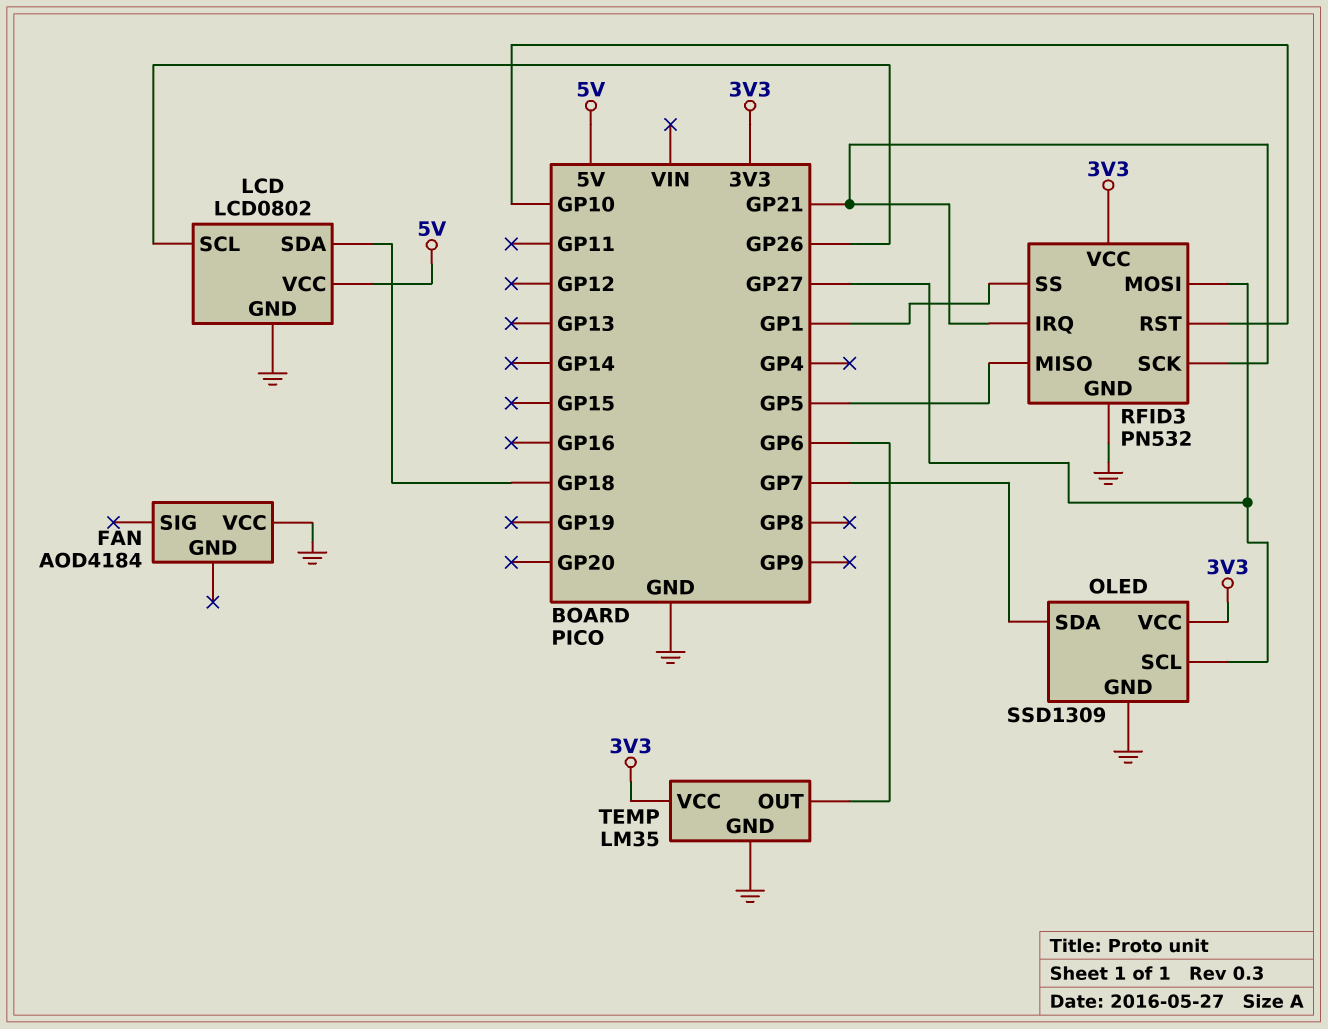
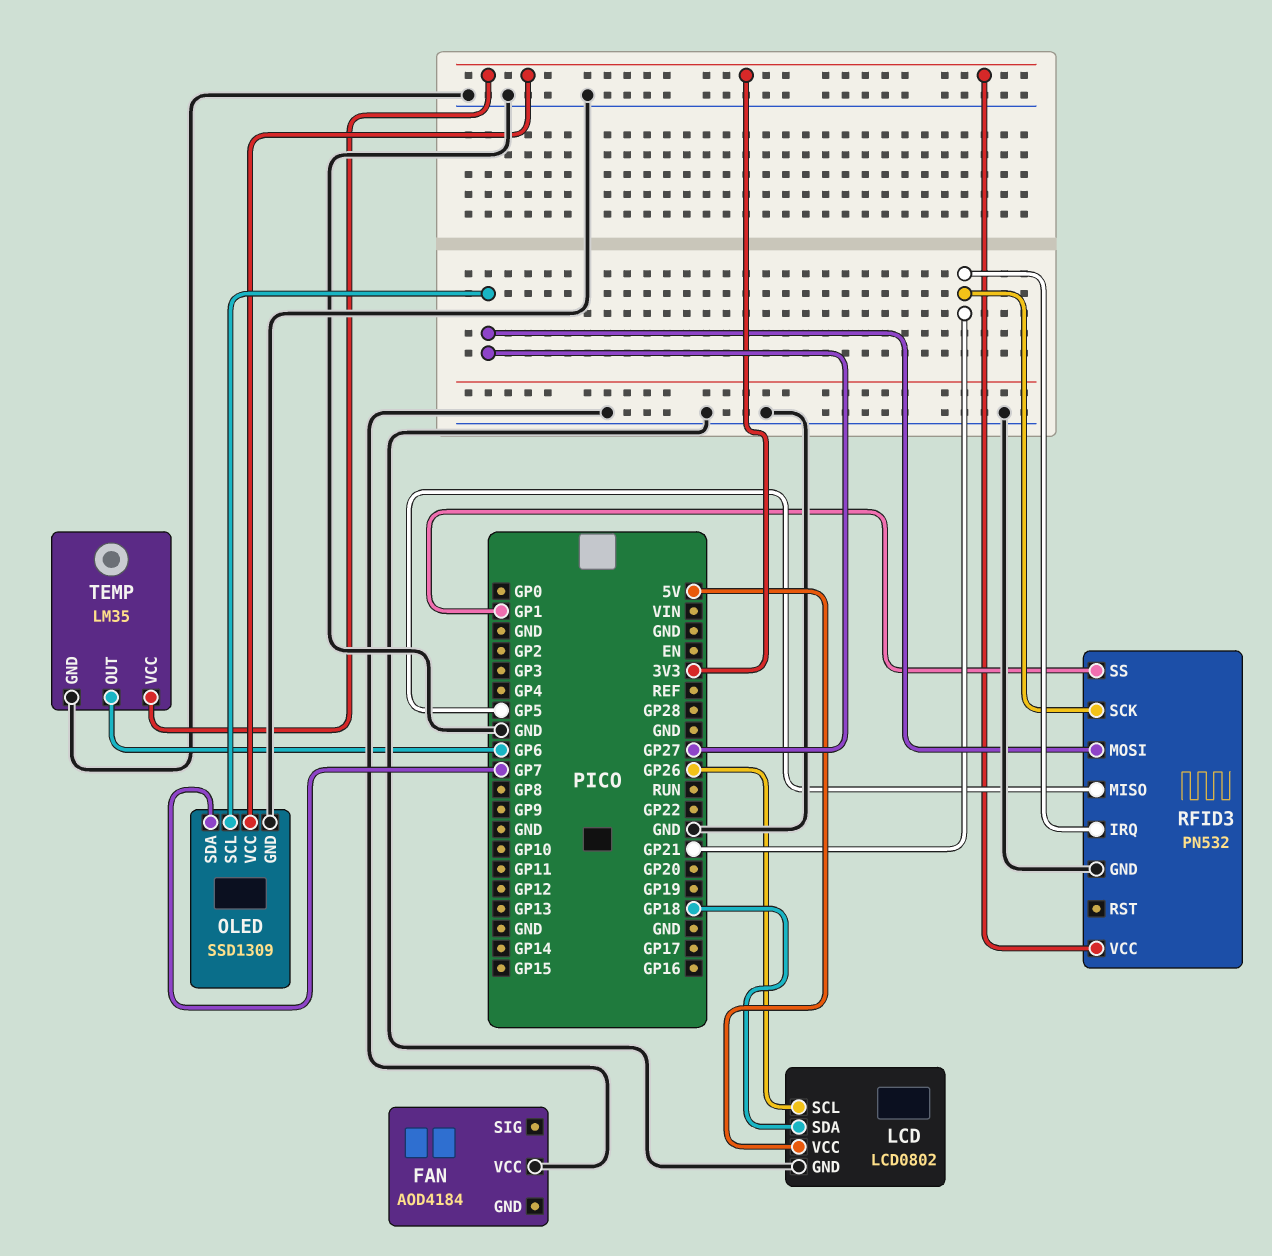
RFID3 pin RST: GP10 -> none

